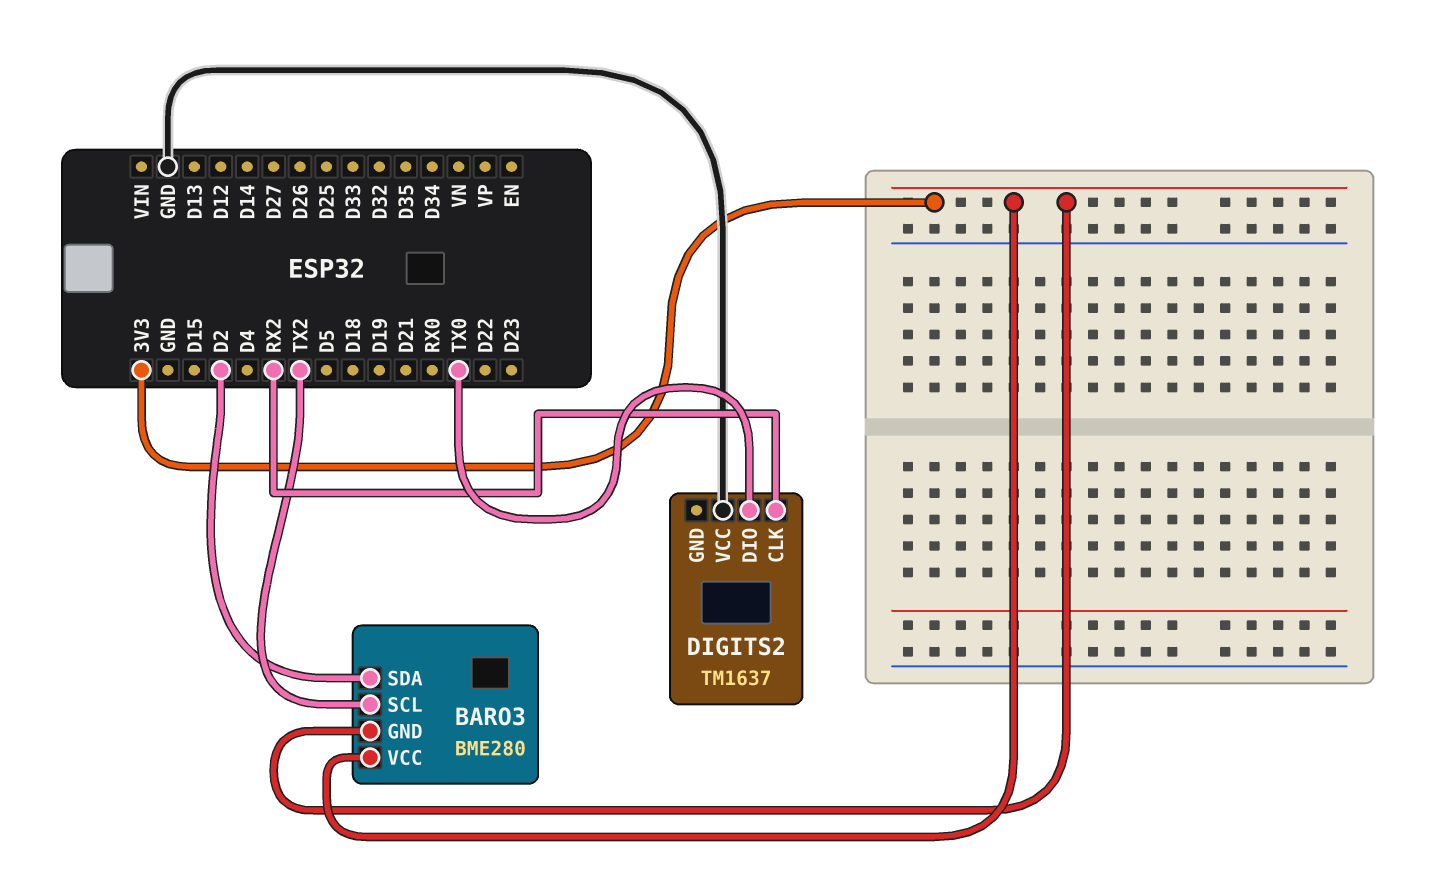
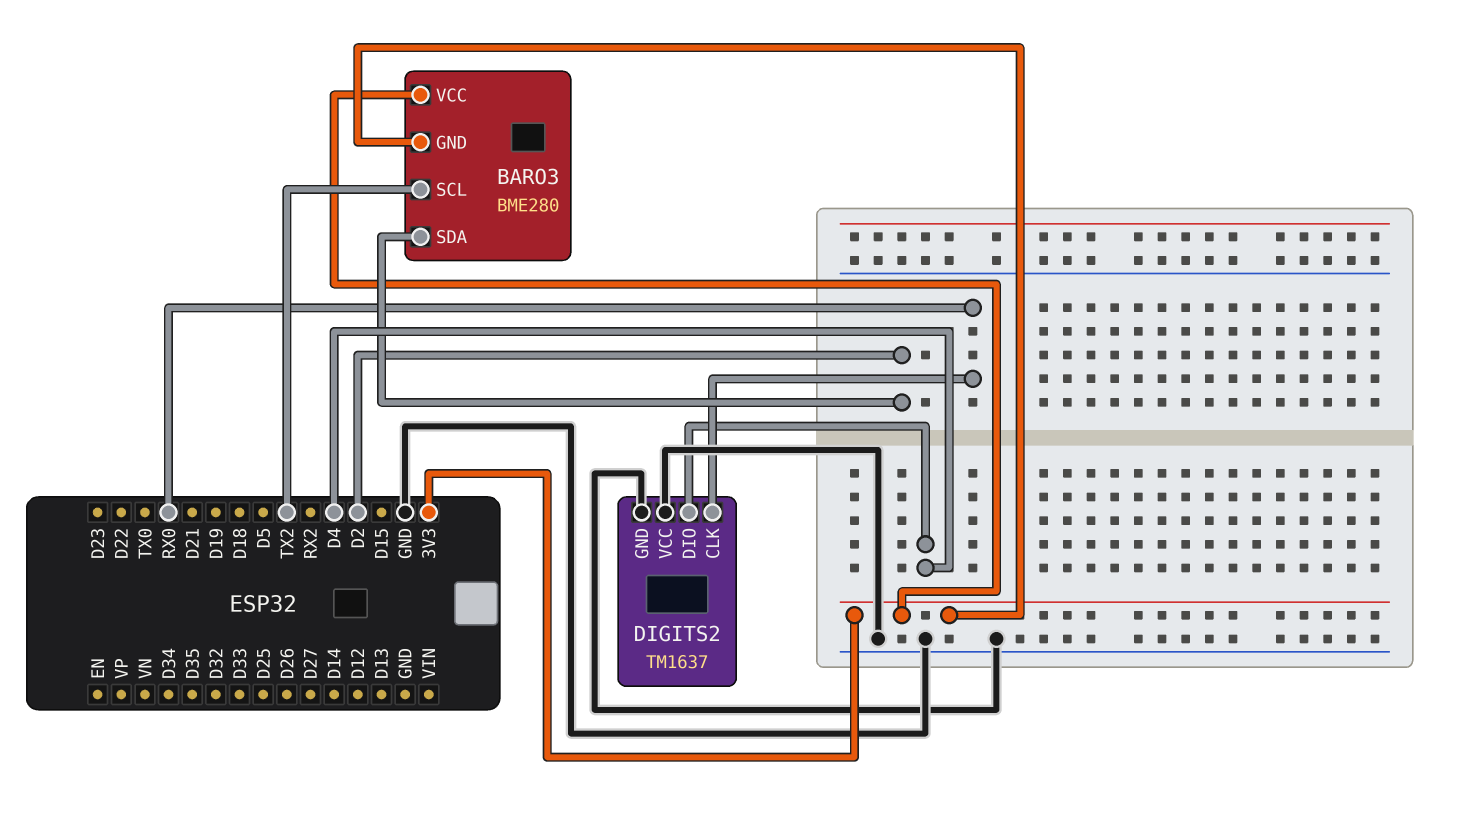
DIGITS2 pin CLK: RX2 -> RX0
DIGITS2 pin DIO: TX0 -> D4
DIGITS2 pin GND: none -> GND

